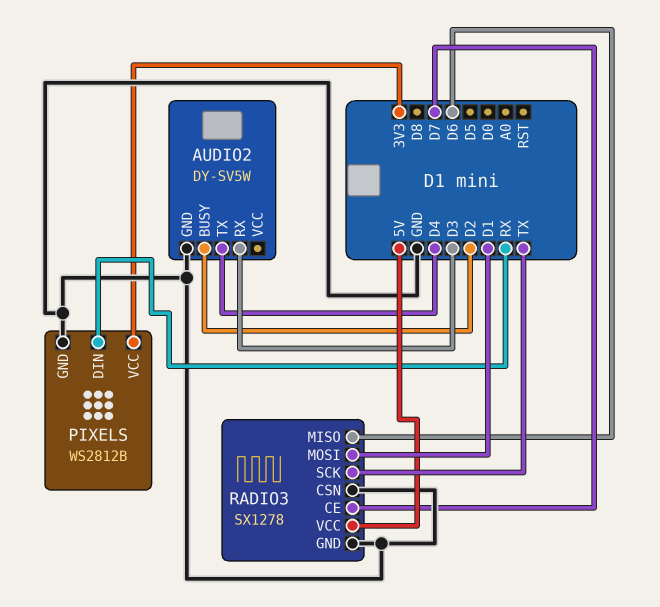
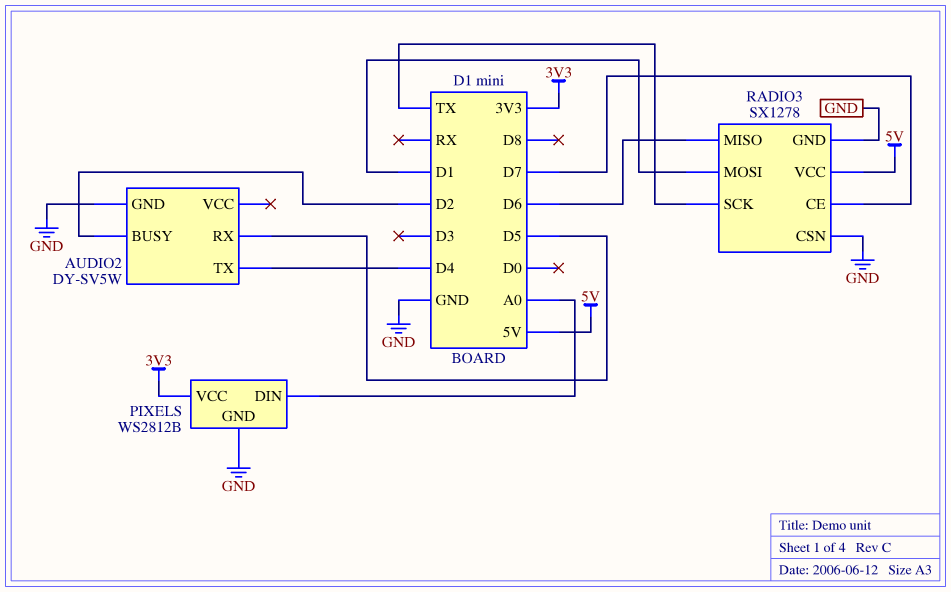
AUDIO2 pin RX: D3 -> D5
PIXELS pin DIN: RX -> A0

